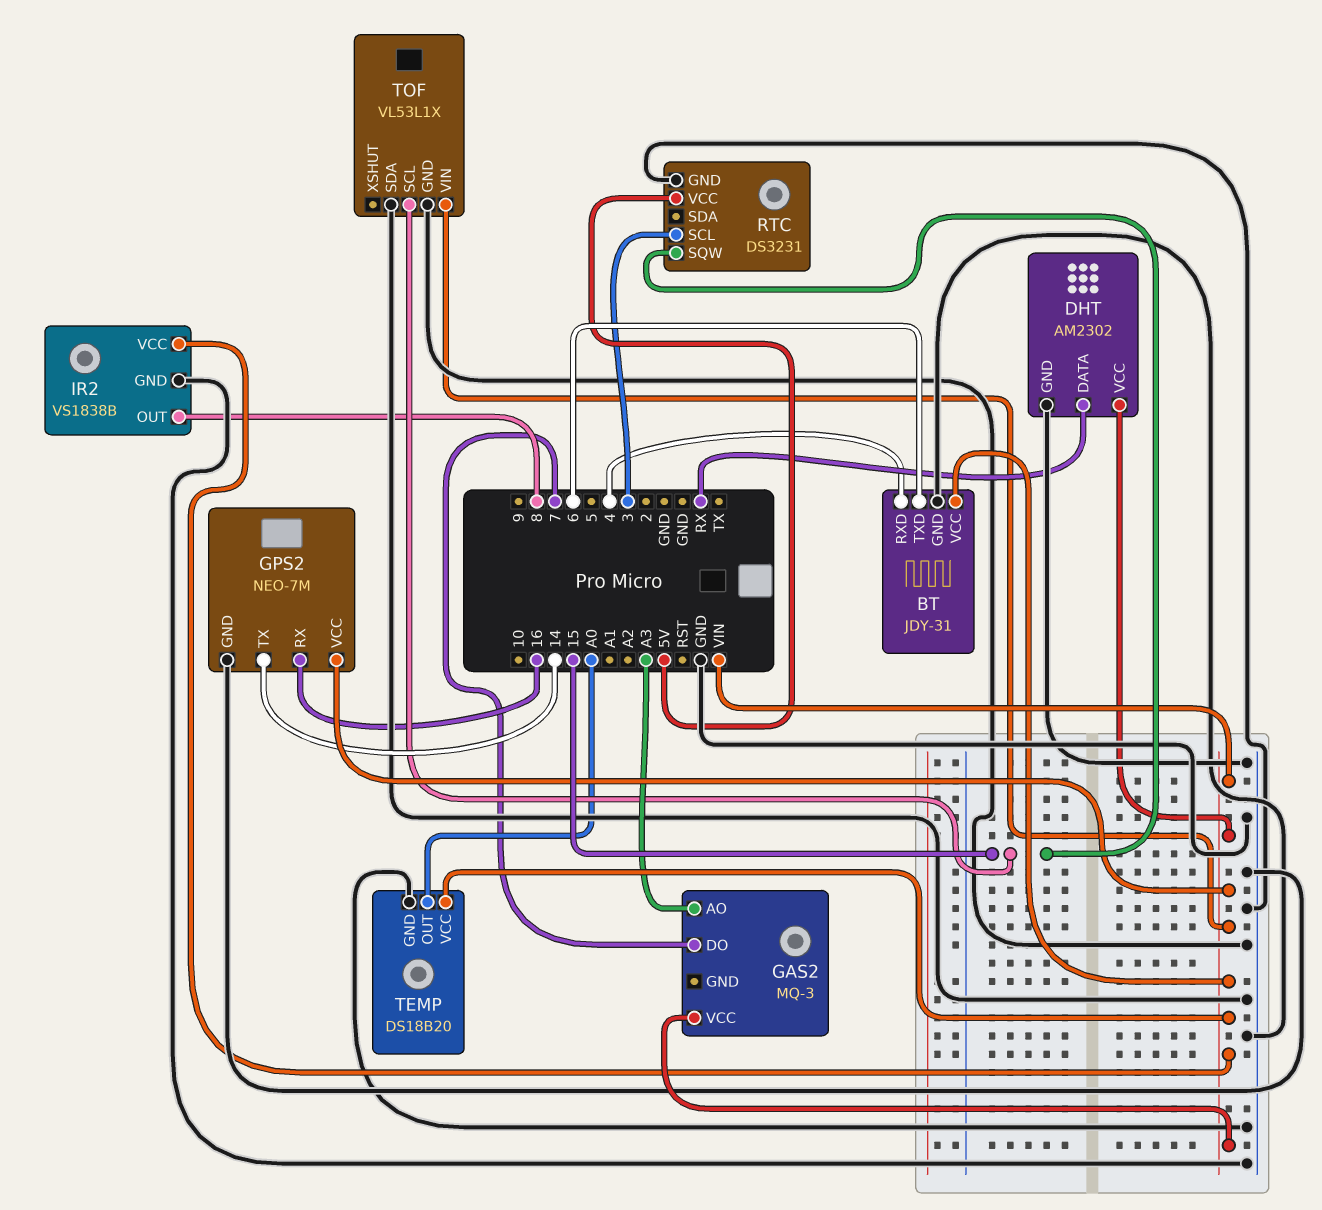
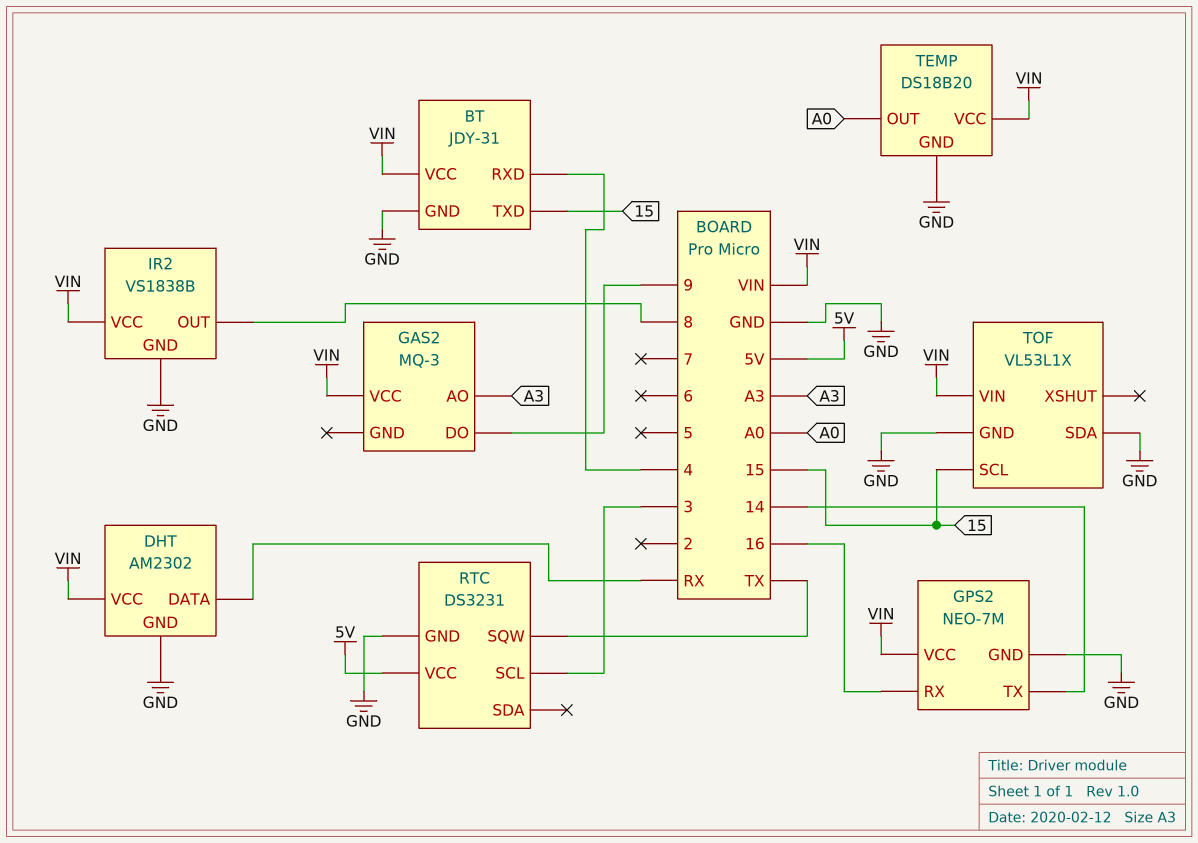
BT pin TXD: 6 -> 15
GAS2 pin DO: 7 -> 9
RTC pin SQW: 15 -> TX

